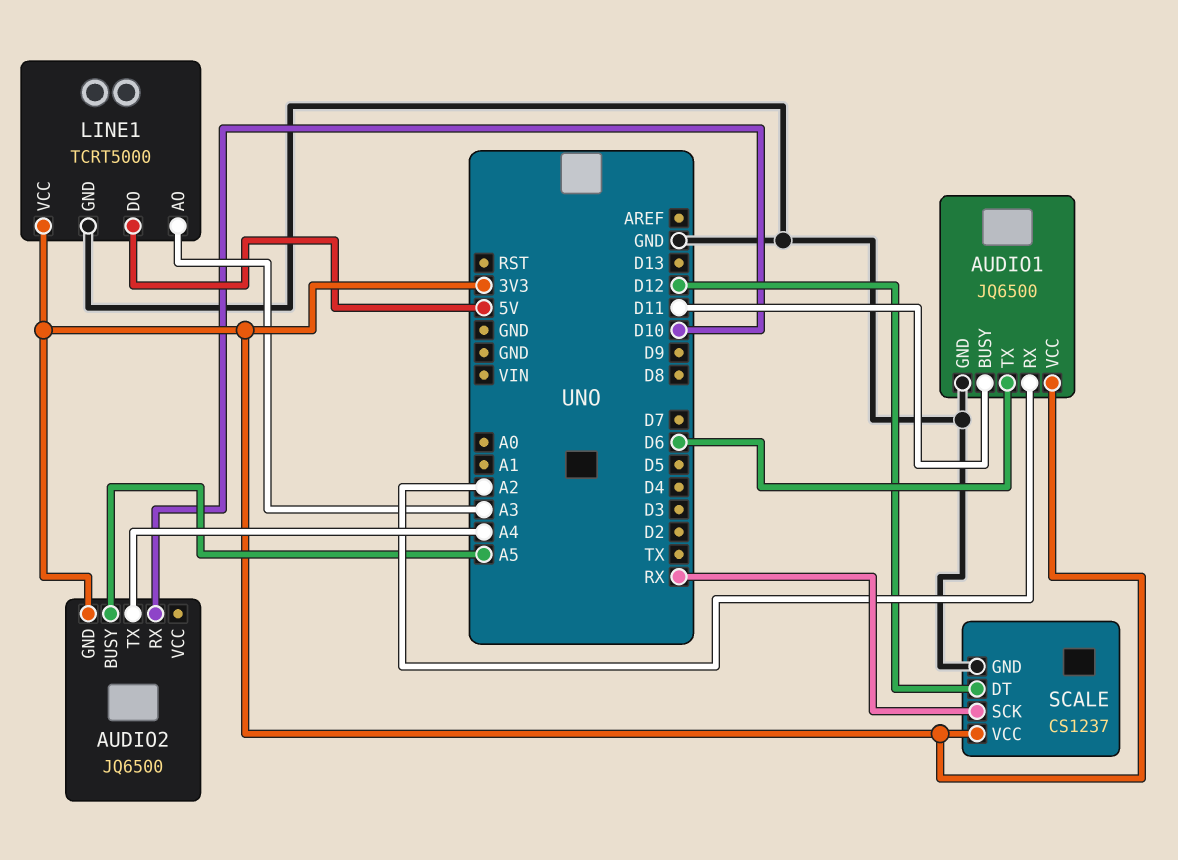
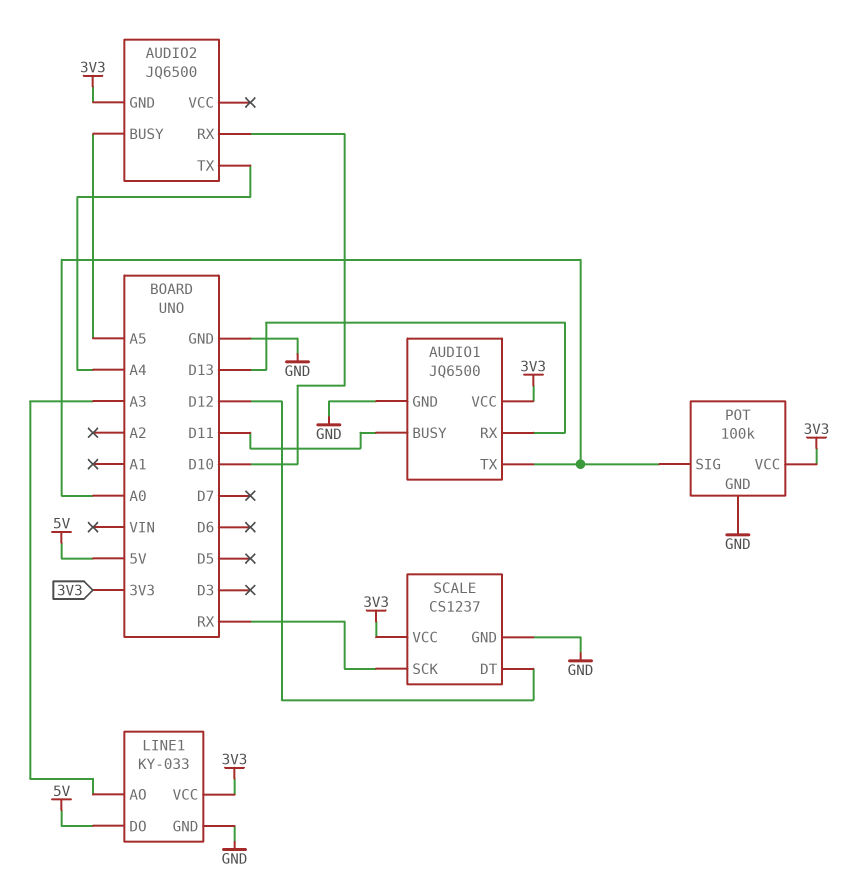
AUDIO1 pin RX: A2 -> D13
AUDIO1 pin TX: D6 -> A0
LINE1: TCRT5000 -> KY-033
POT: none -> 100k
POT pin GND: none -> GND
POT pin SIG: none -> A0
POT pin VCC: none -> 3V3

